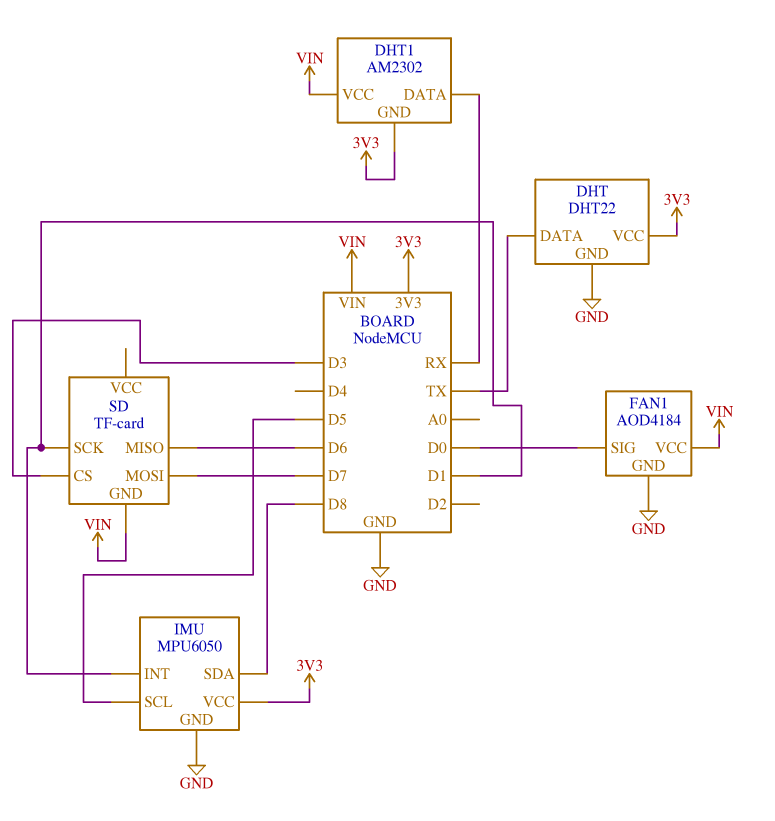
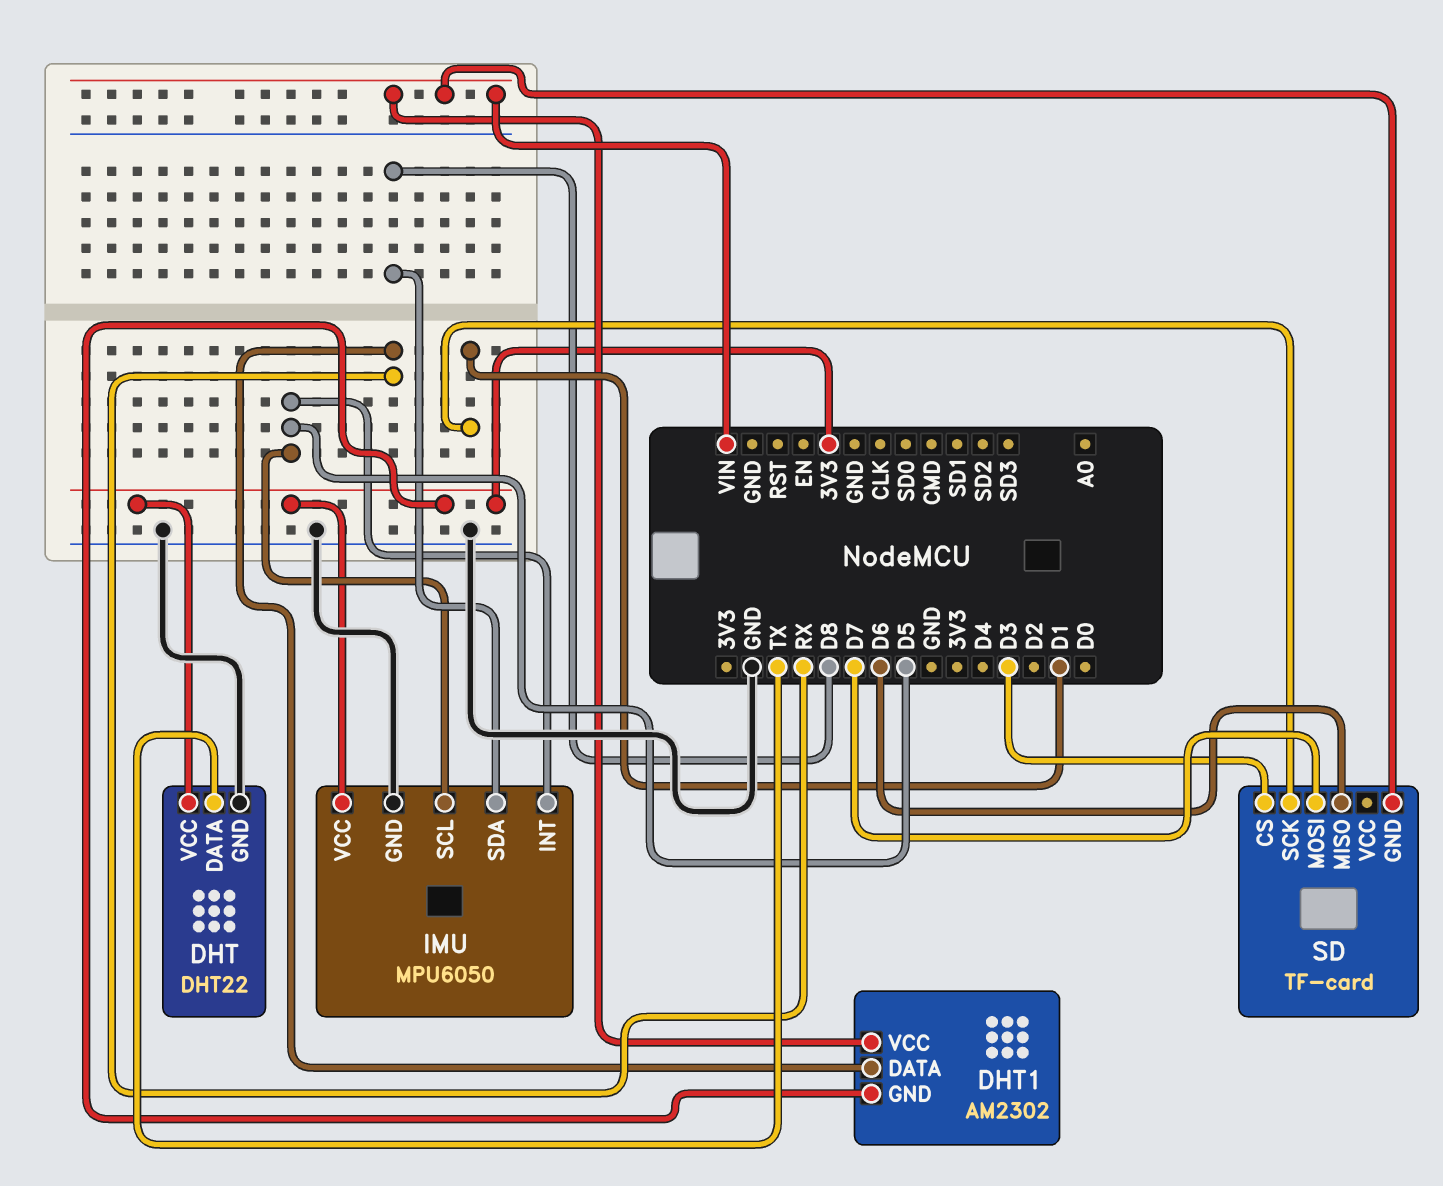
FAN1: AOD4184 -> none
FAN1 pin GND: GND -> none
FAN1 pin SIG: D0 -> none
FAN1 pin VCC: VIN -> none
IMU pin INT: D1 -> D5

